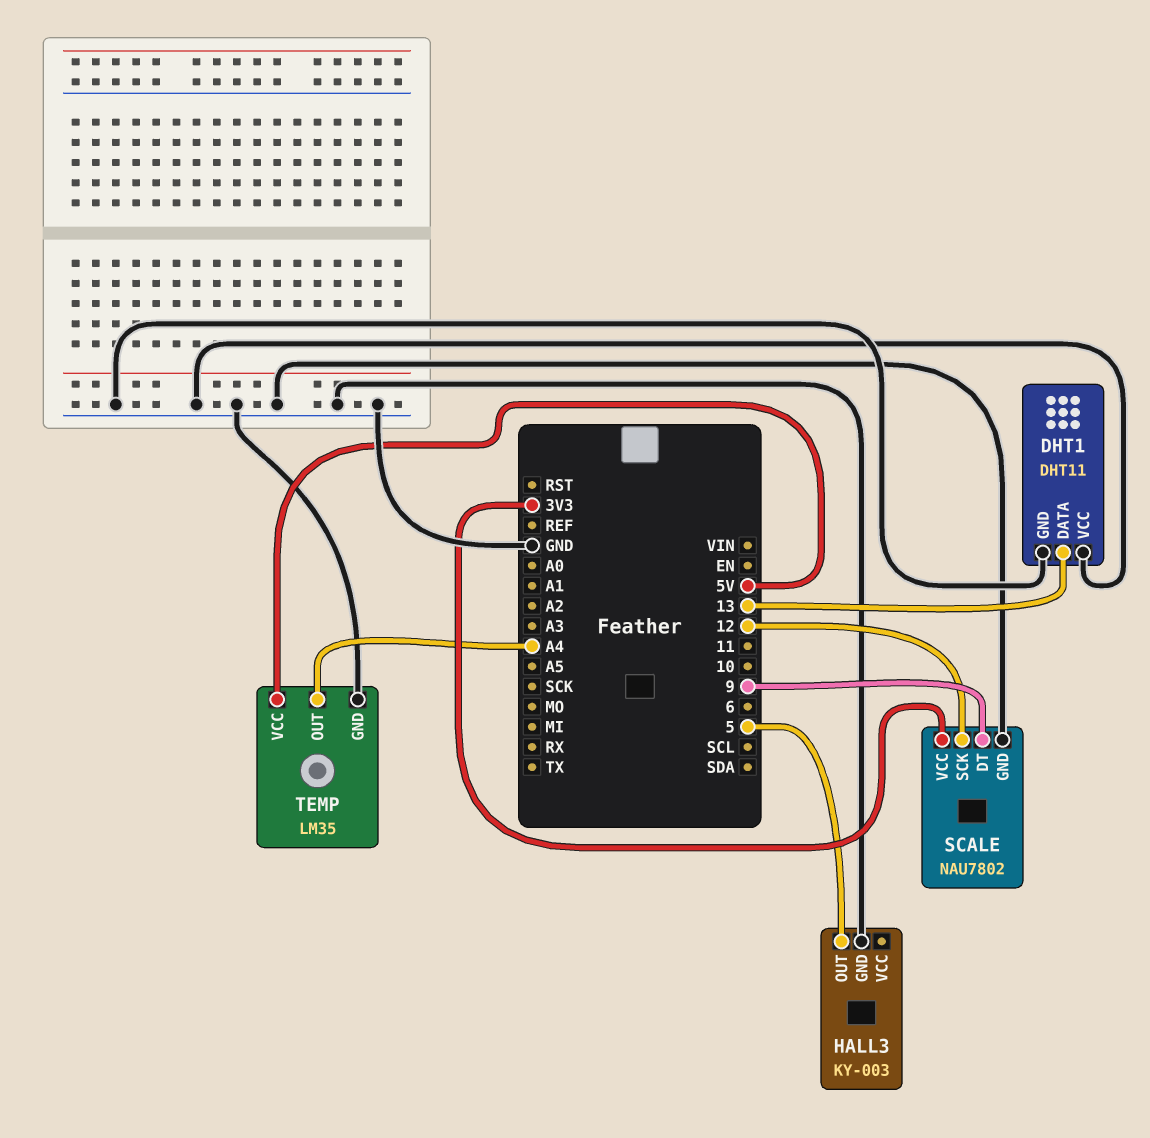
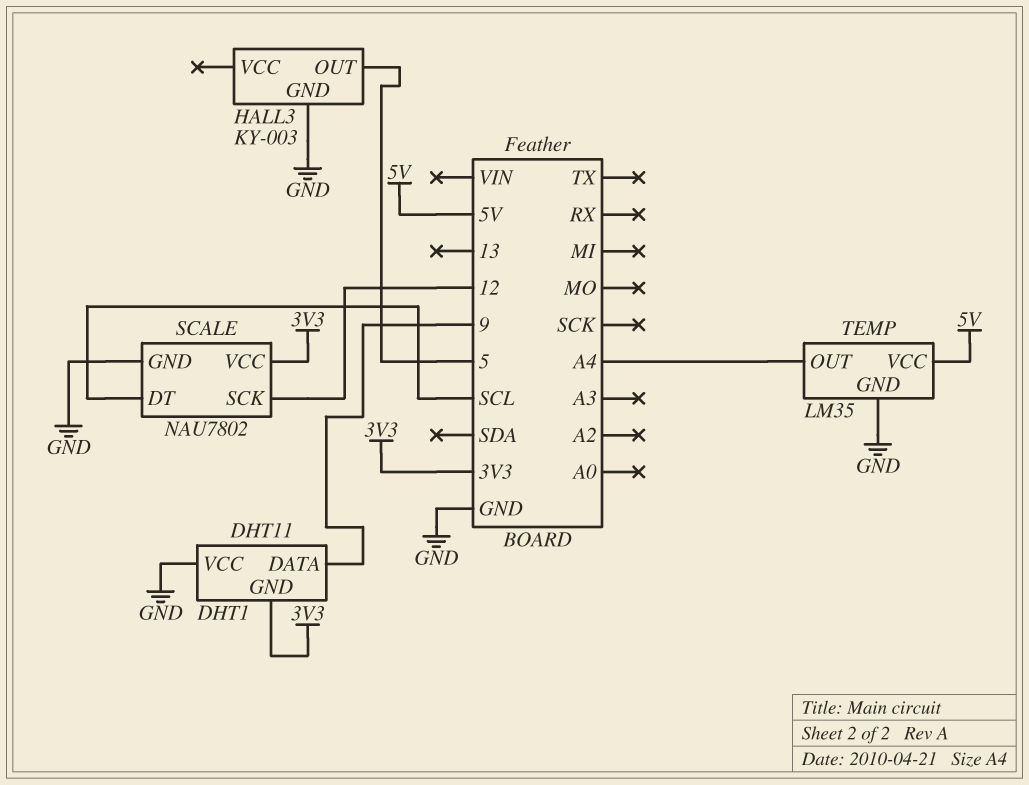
DHT1 pin DATA: 13 -> 9
DHT1 pin GND: GND -> 3V3
SCALE pin DT: 9 -> SCL

